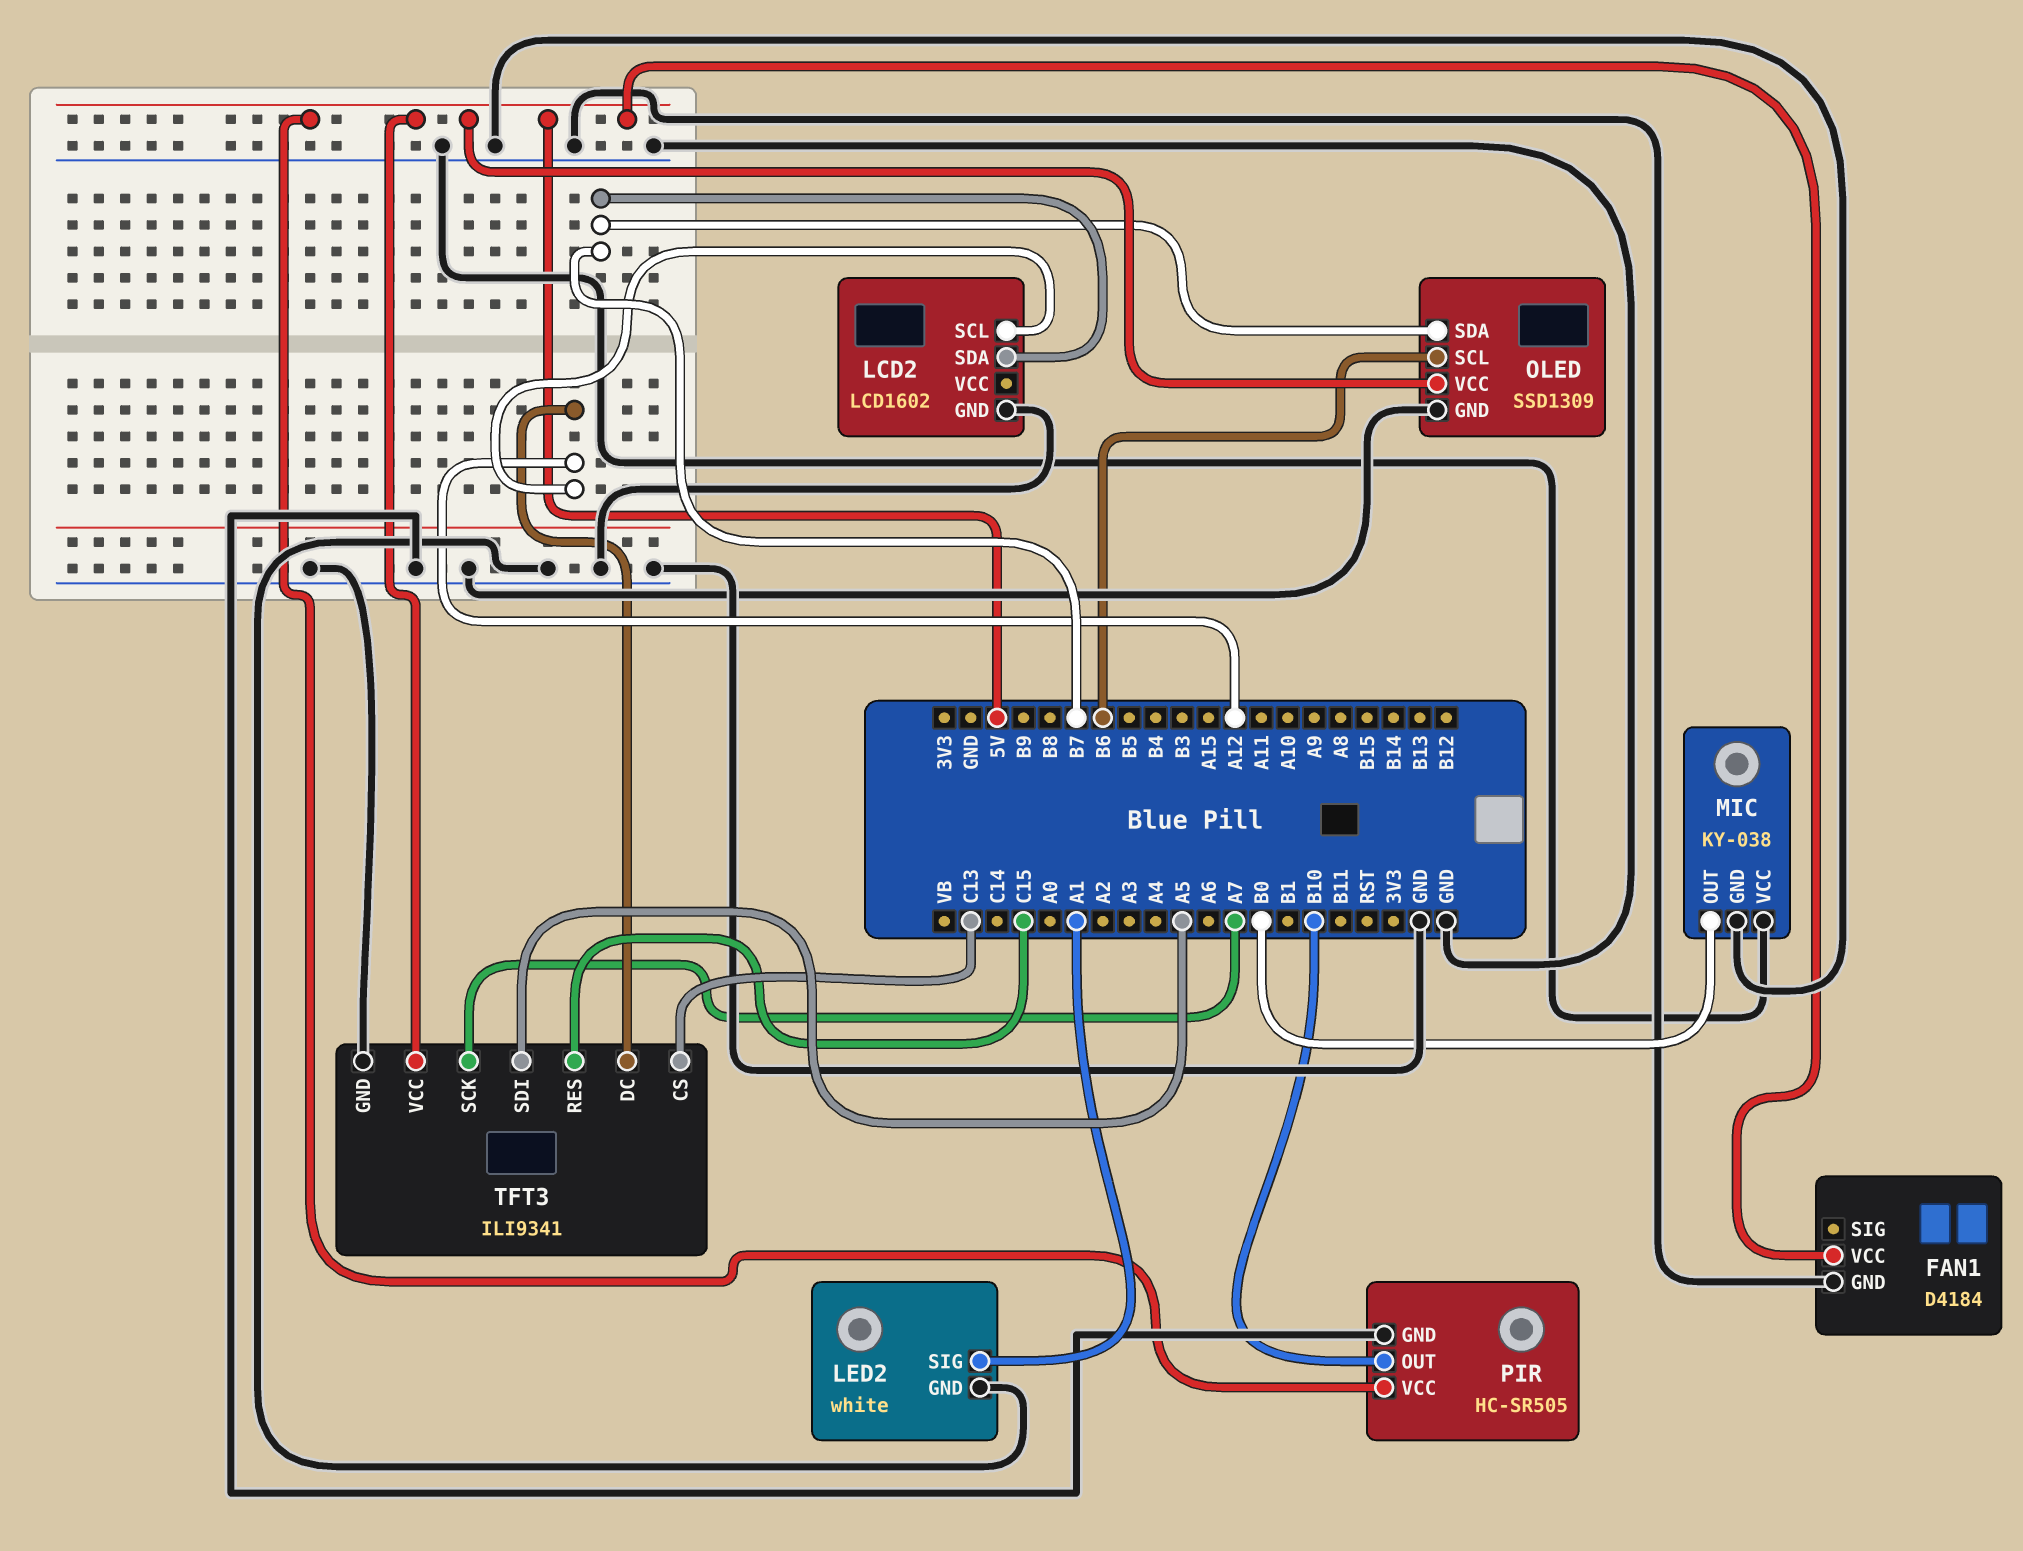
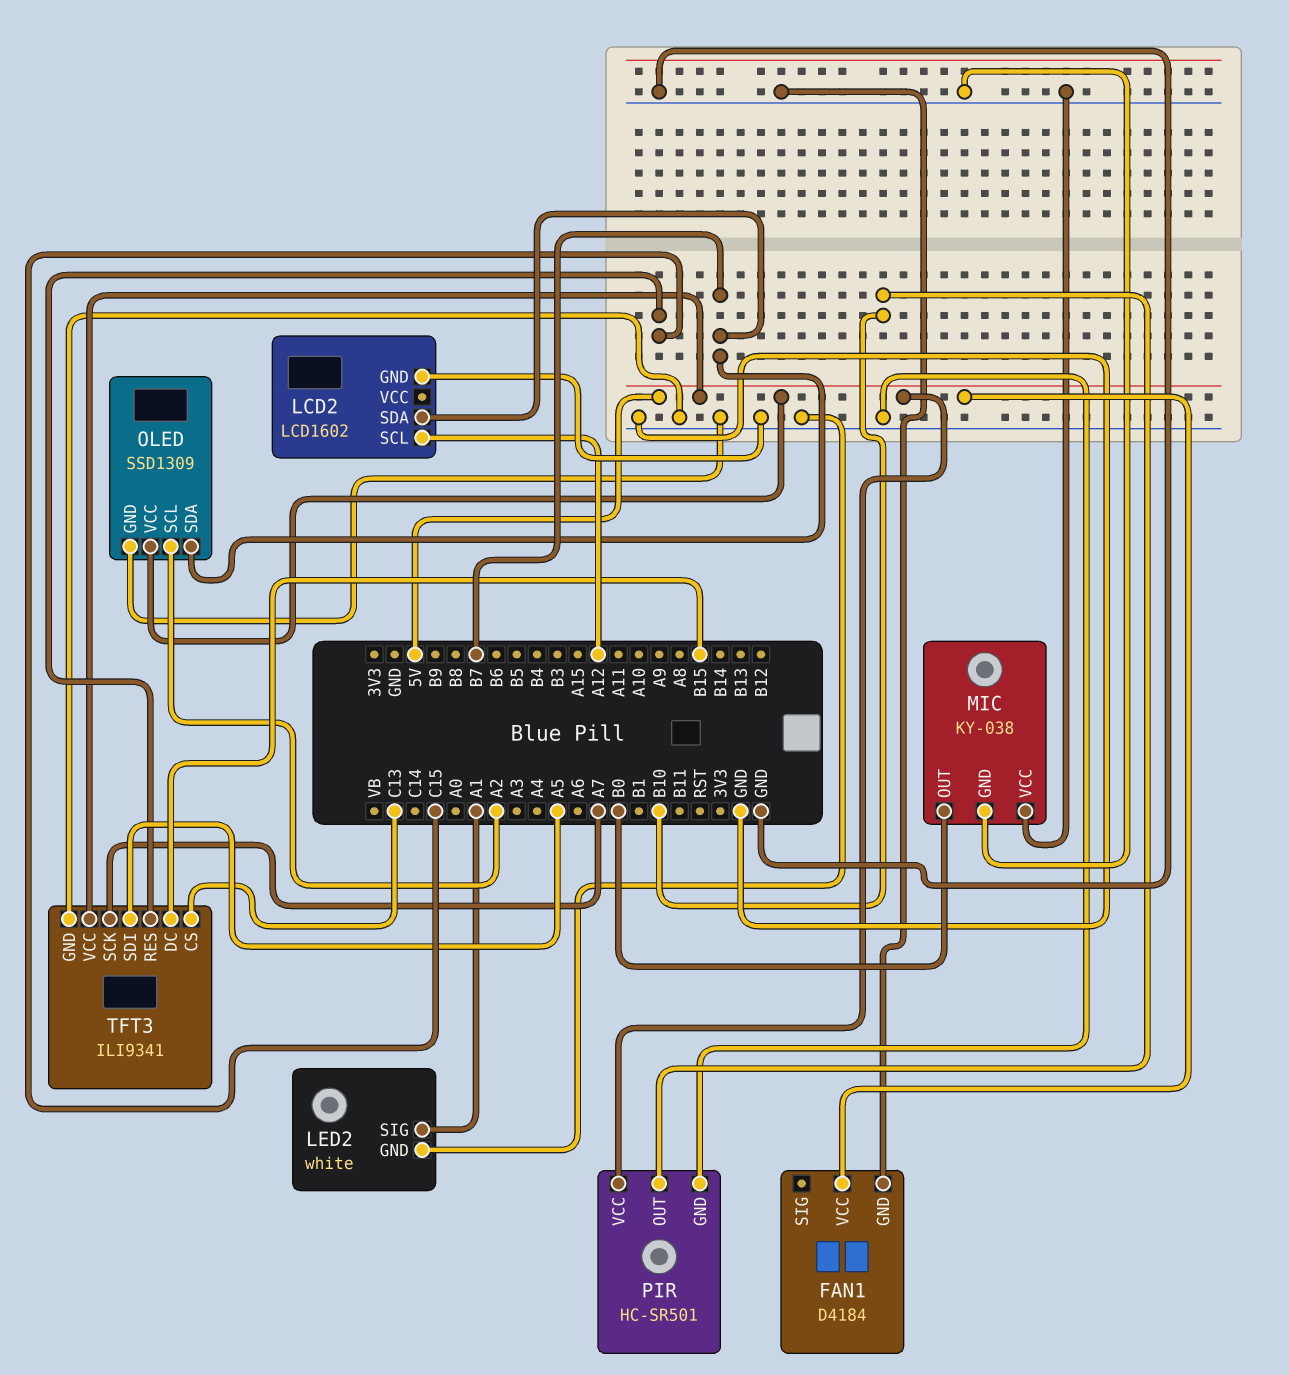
OLED pin SCL: B6 -> A2
PIR: HC-SR505 -> HC-SR501
TFT3 pin DC: A12 -> B15

